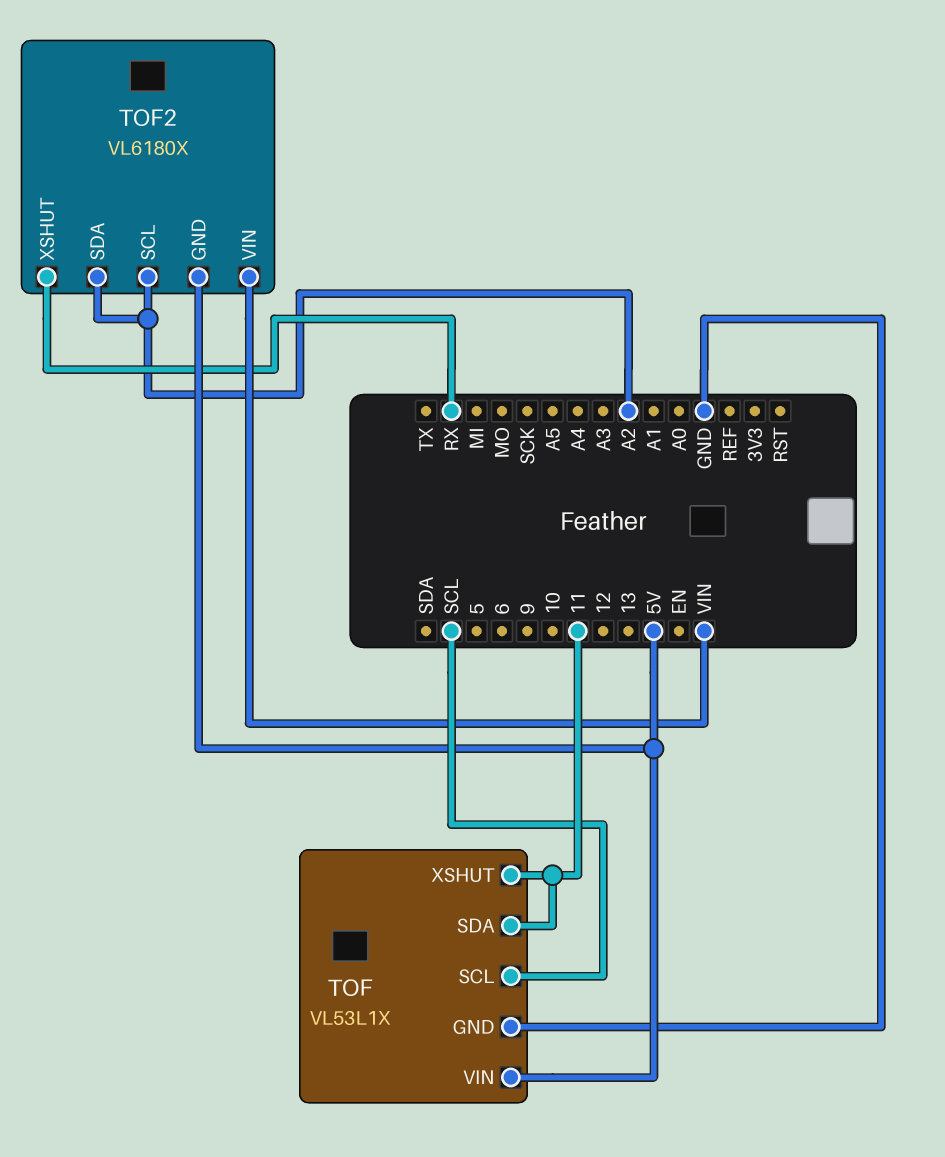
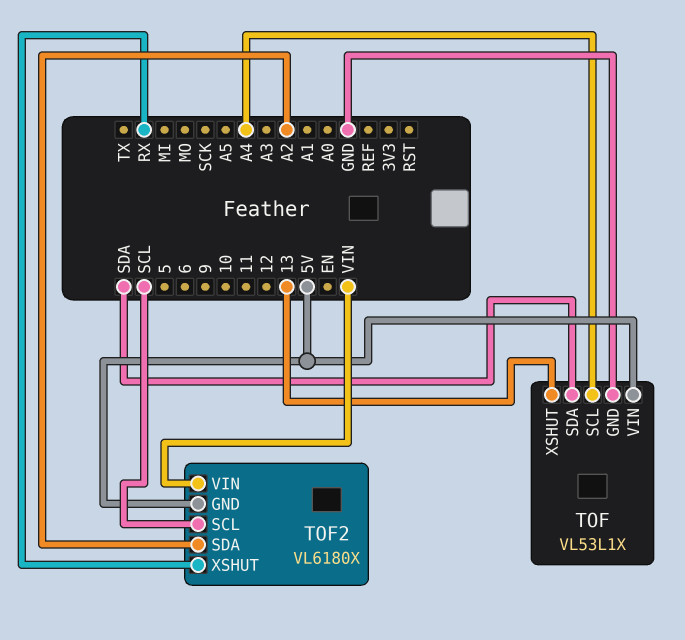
TOF pin SCL: SCL -> A4
TOF pin SDA: 11 -> SDA
TOF pin XSHUT: 11 -> 13
TOF2 pin SCL: A2 -> SCL

